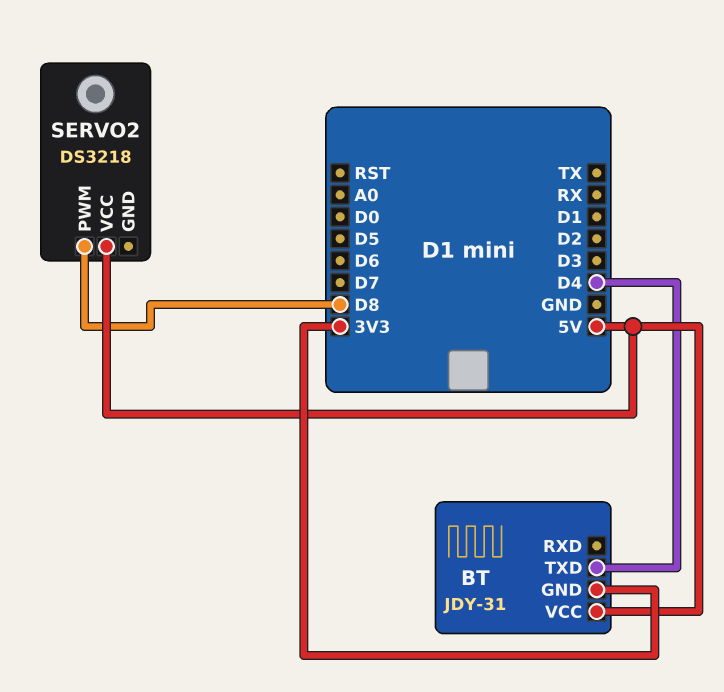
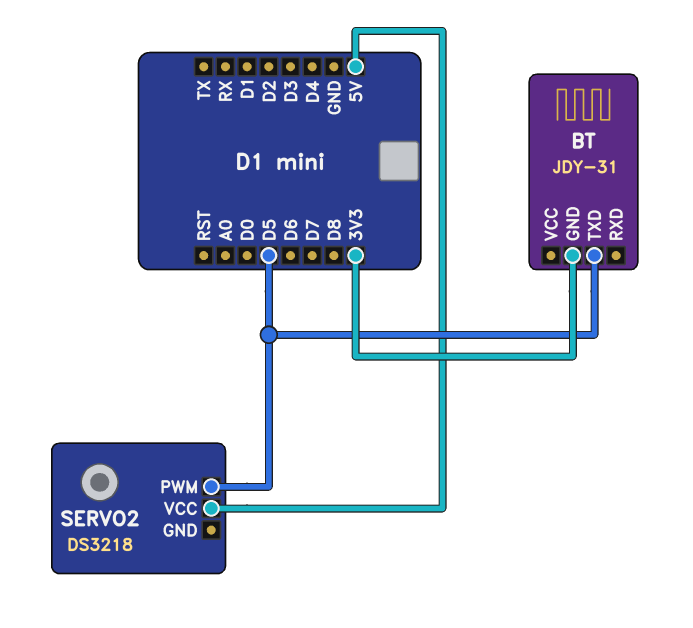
BT pin TXD: D4 -> D5
BT pin VCC: 5V -> none
SERVO2 pin PWM: D8 -> D5

